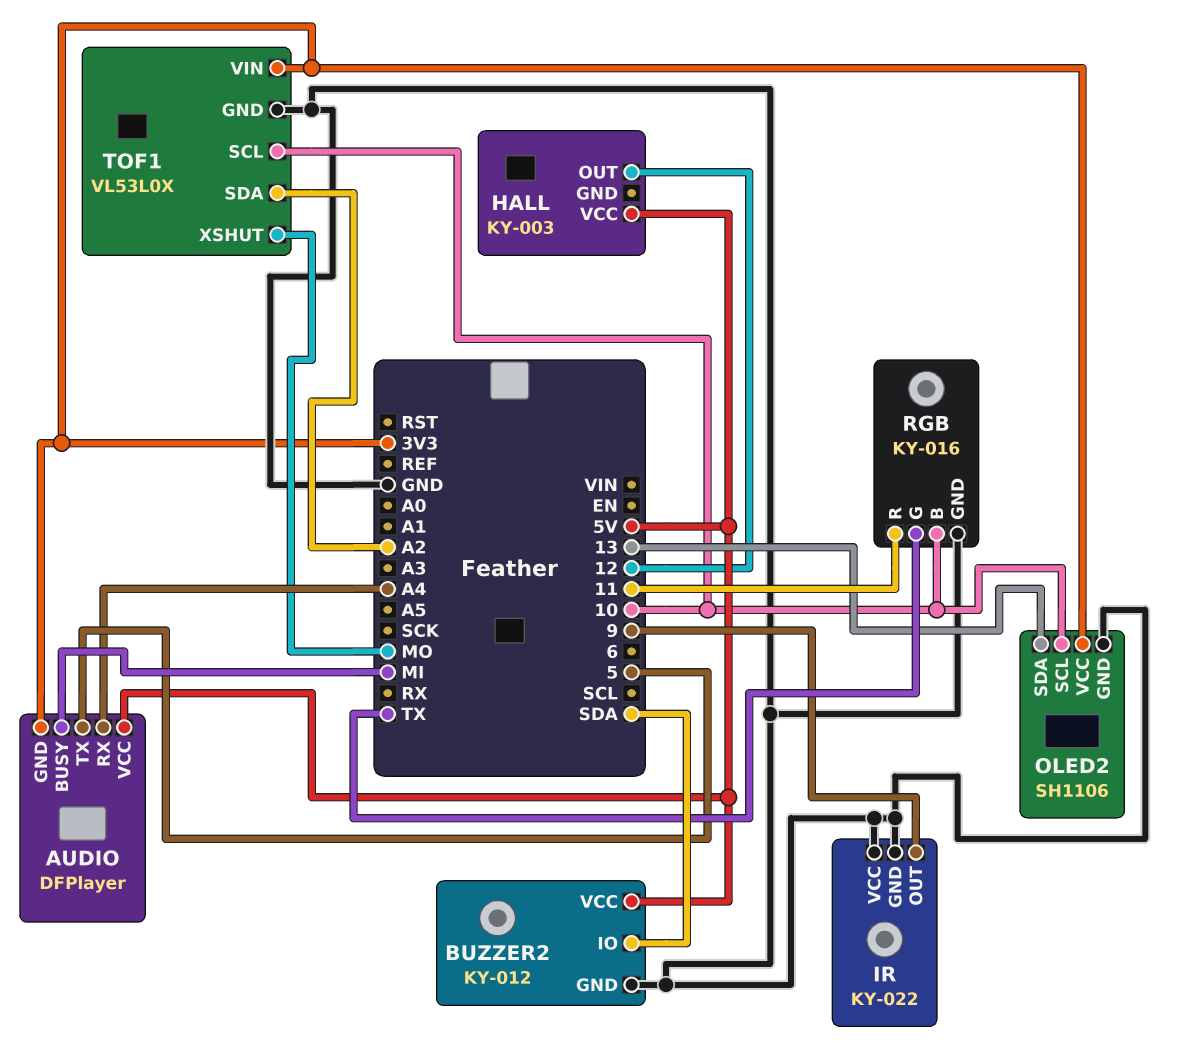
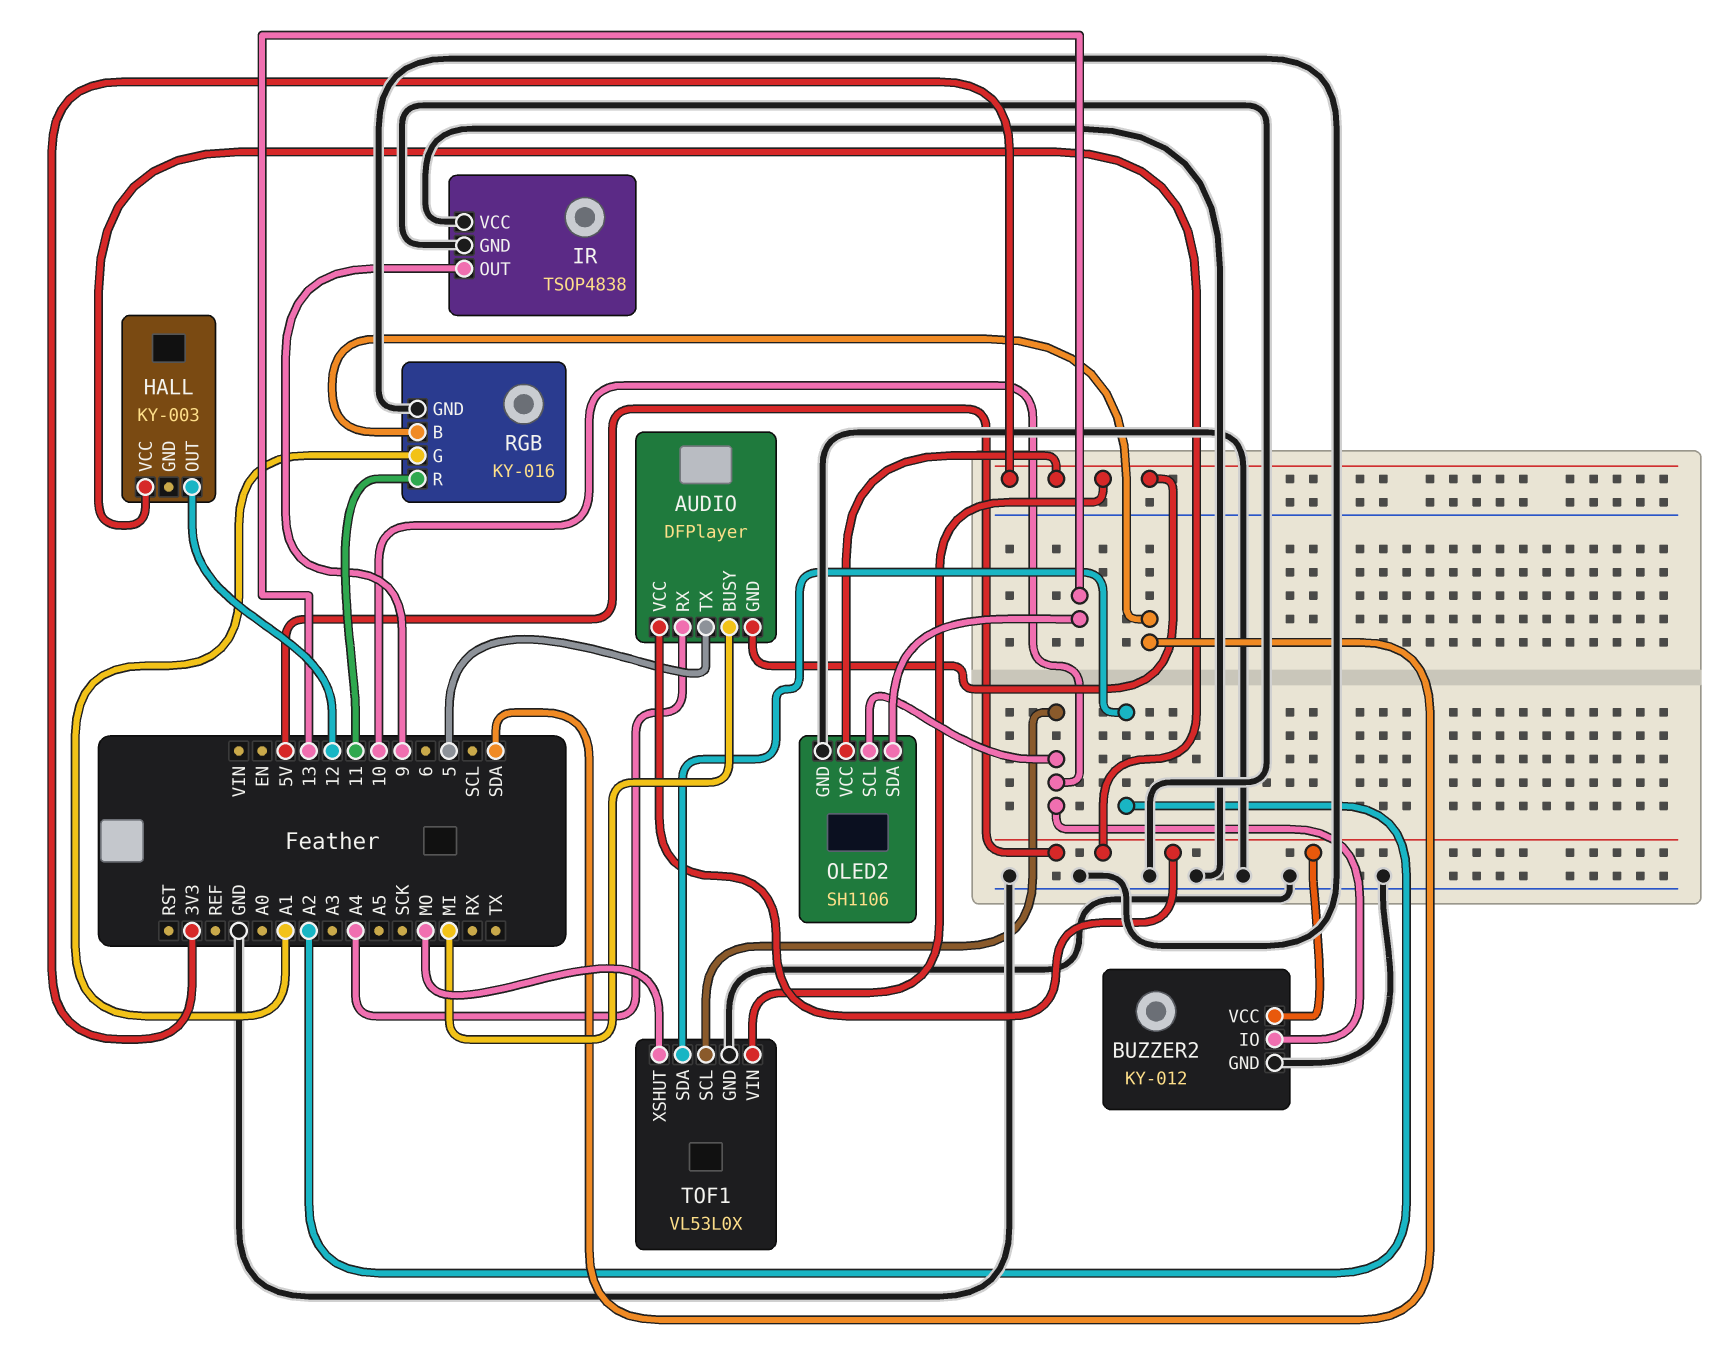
BUZZER2 pin IO: SDA -> 10
IR: KY-022 -> TSOP4838
RGB pin B: 10 -> SDA
RGB pin G: TX -> A1

